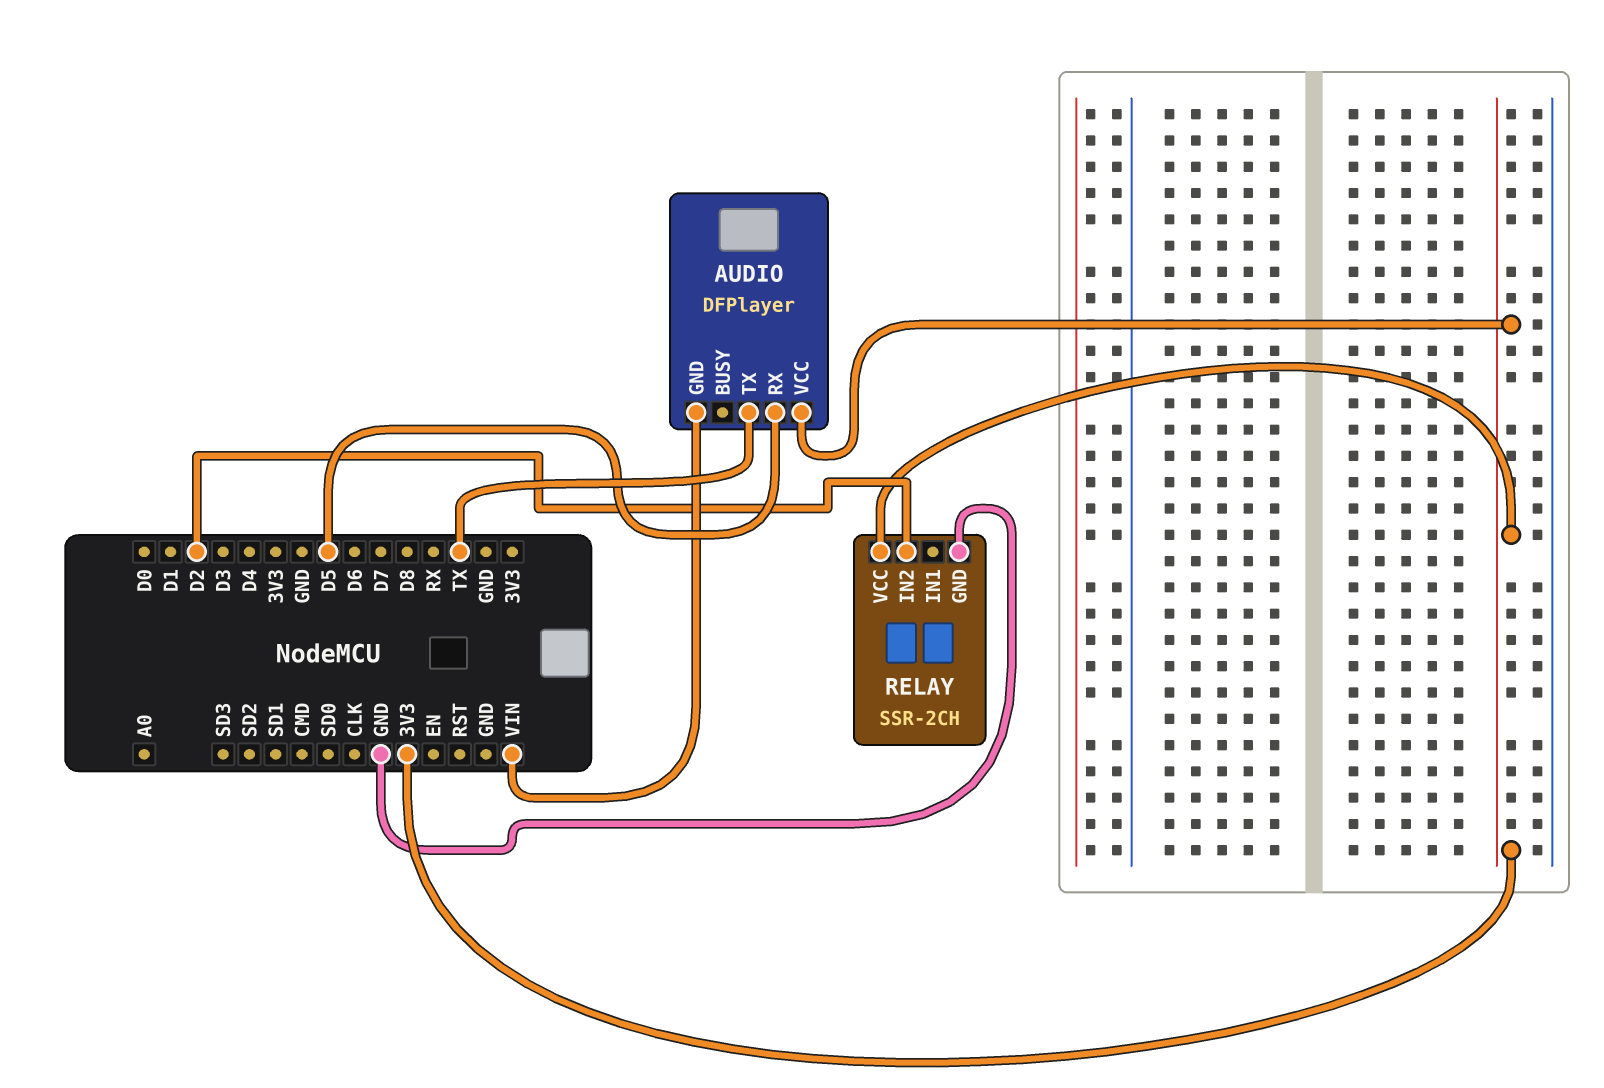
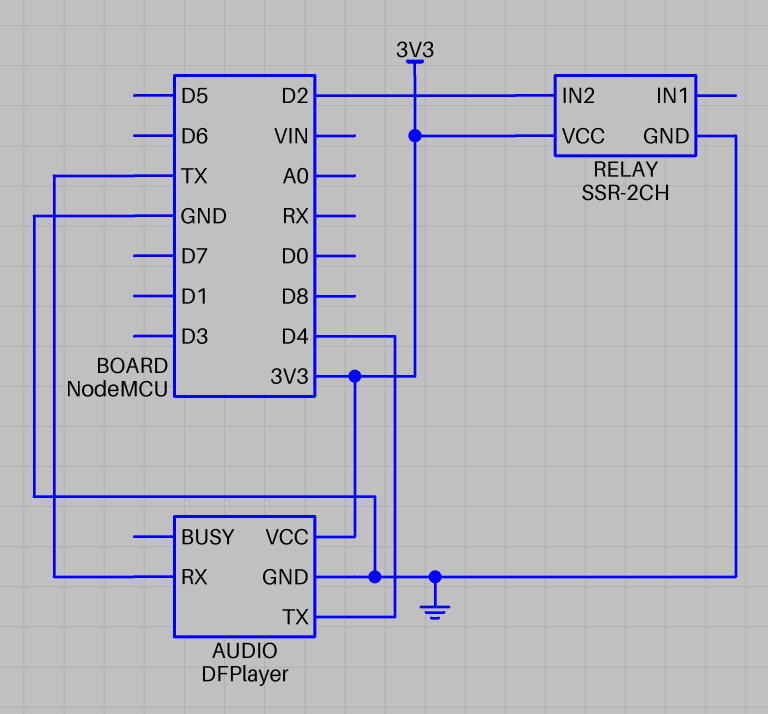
AUDIO pin GND: VIN -> GND
AUDIO pin RX: D5 -> TX
AUDIO pin TX: TX -> D4

